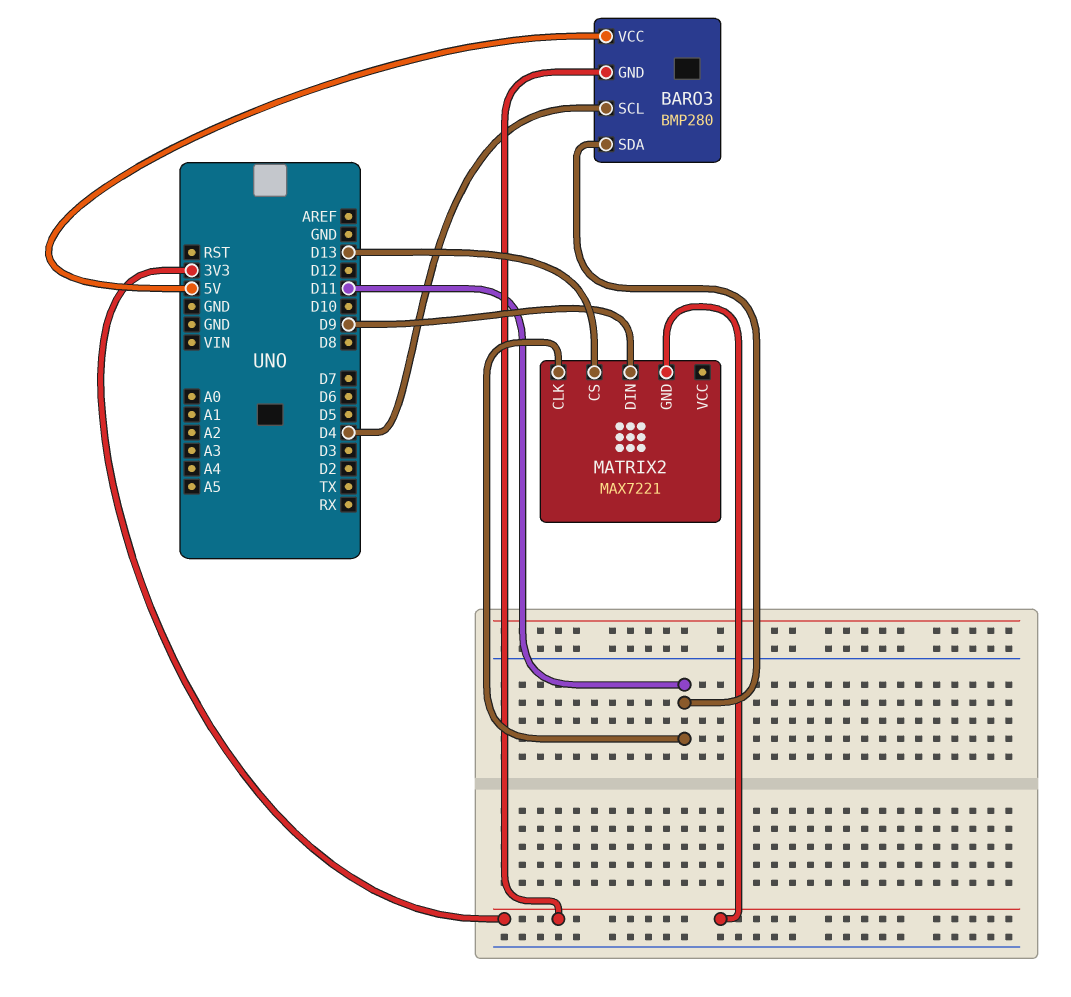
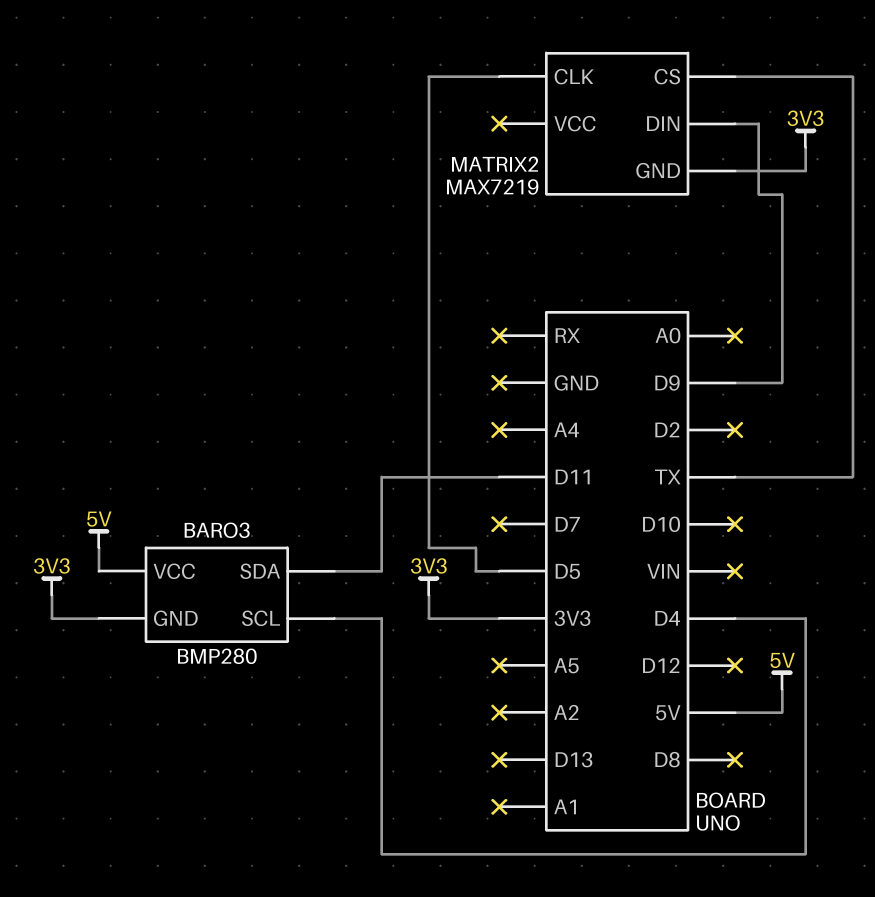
MATRIX2: MAX7221 -> MAX7219
MATRIX2 pin CLK: D11 -> D5
MATRIX2 pin CS: D13 -> TX

